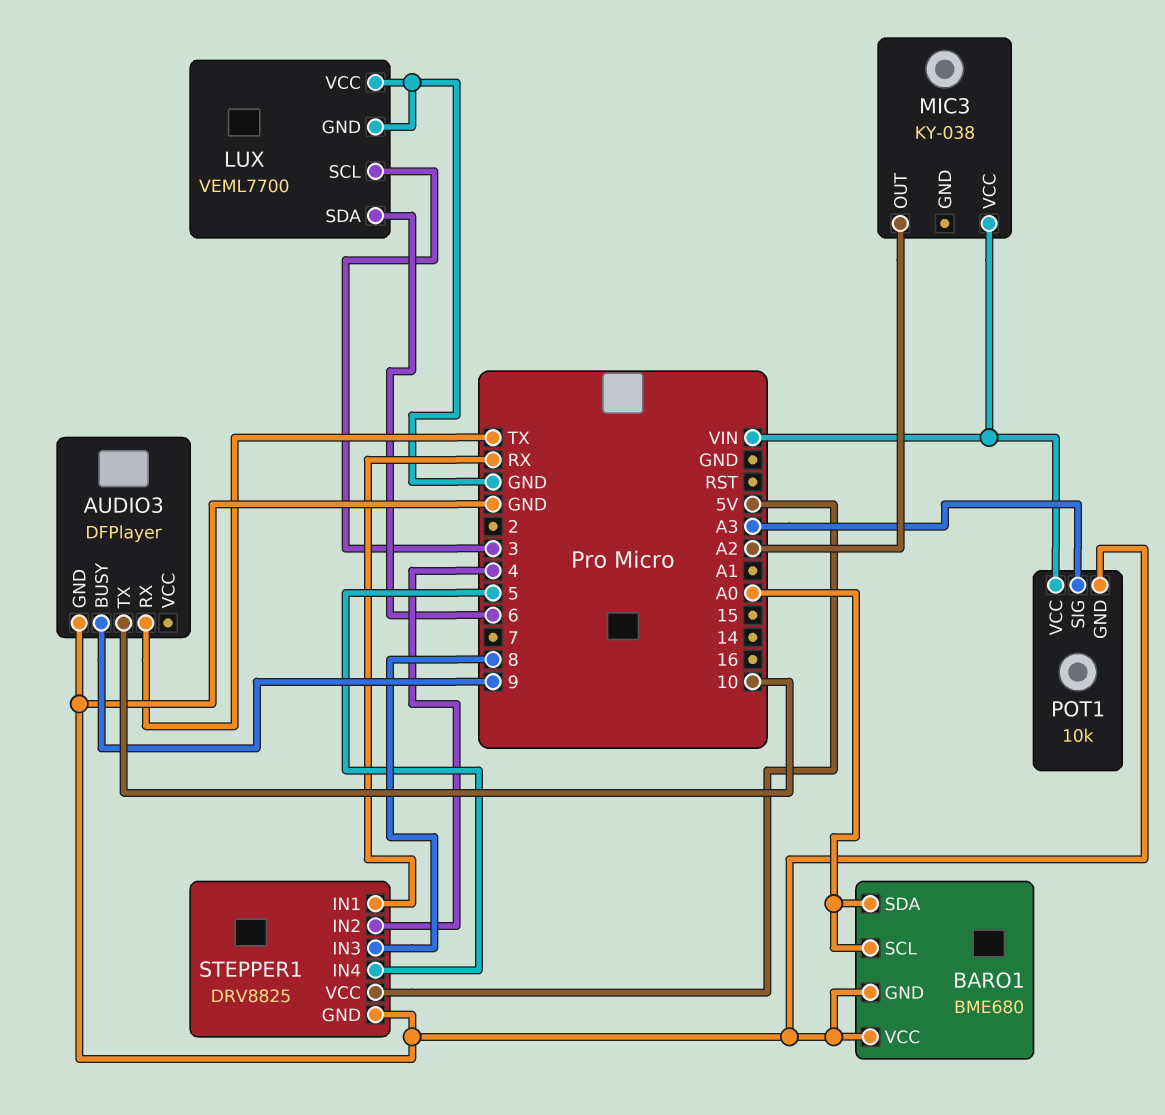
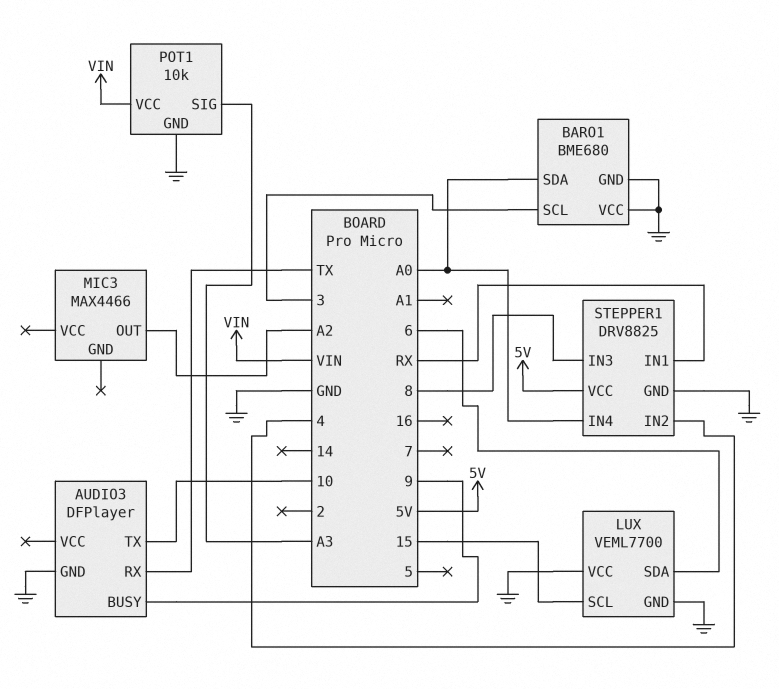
BARO1 pin SCL: A0 -> 3
LUX pin SCL: 3 -> 15
MIC3: KY-038 -> MAX4466
MIC3 pin VCC: VIN -> none
STEPPER1 pin IN4: 5 -> A0

